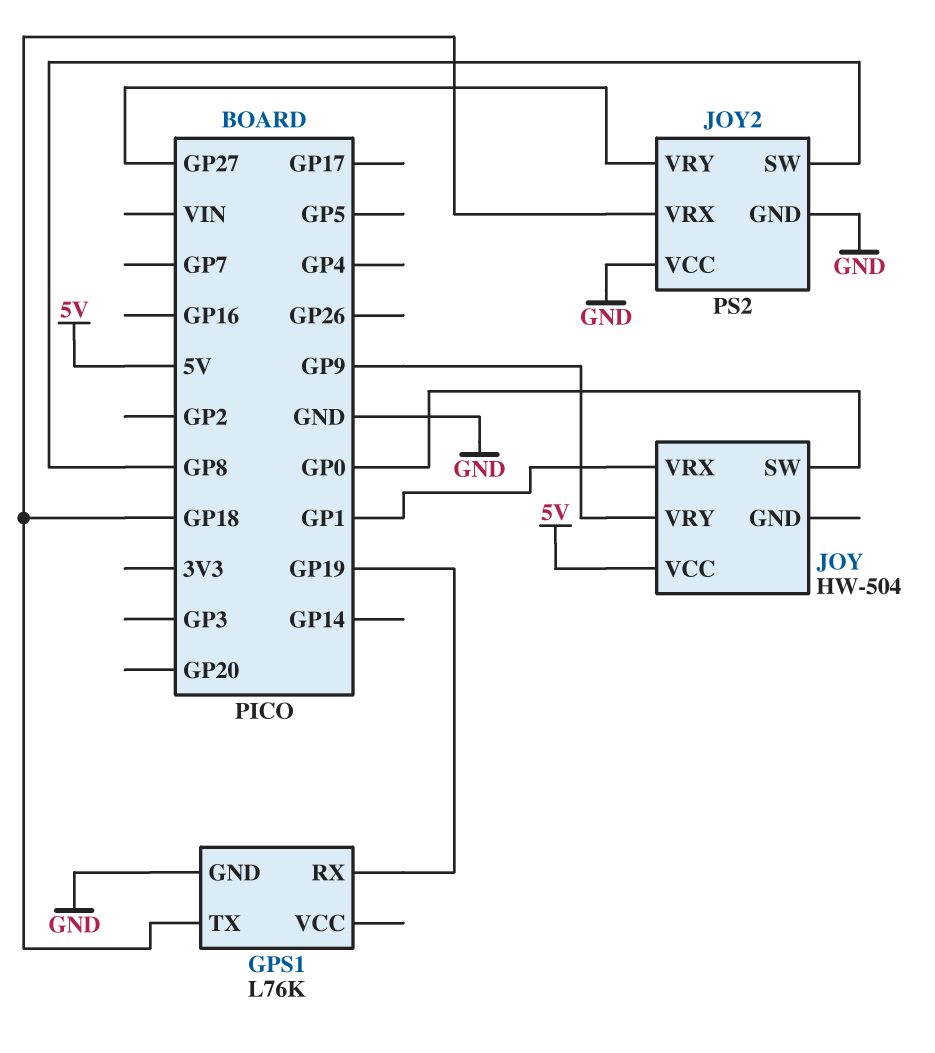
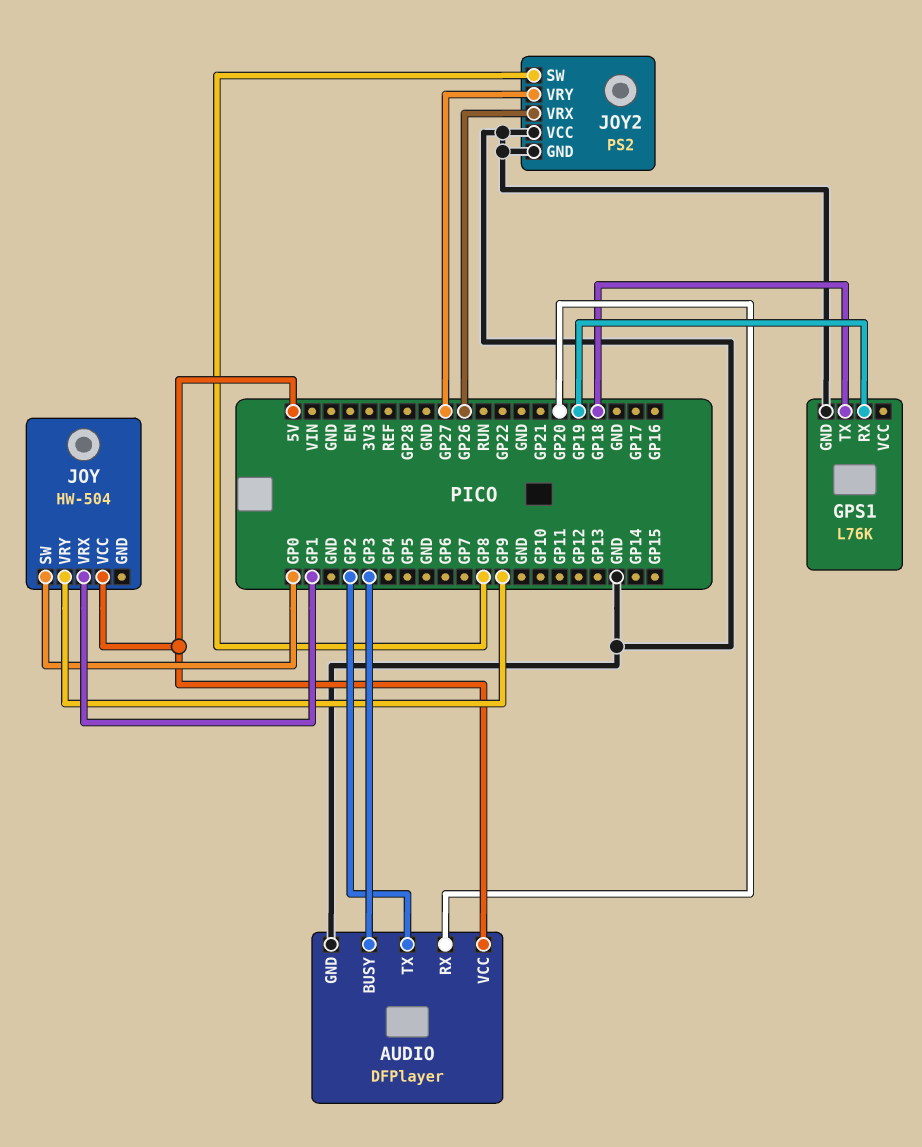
AUDIO: none -> DFPlayer
AUDIO pin BUSY: none -> GP3
AUDIO pin GND: none -> GND
AUDIO pin RX: none -> GP20
AUDIO pin TX: none -> GP2
AUDIO pin VCC: none -> 5V
JOY2 pin VRX: GP18 -> GP26

